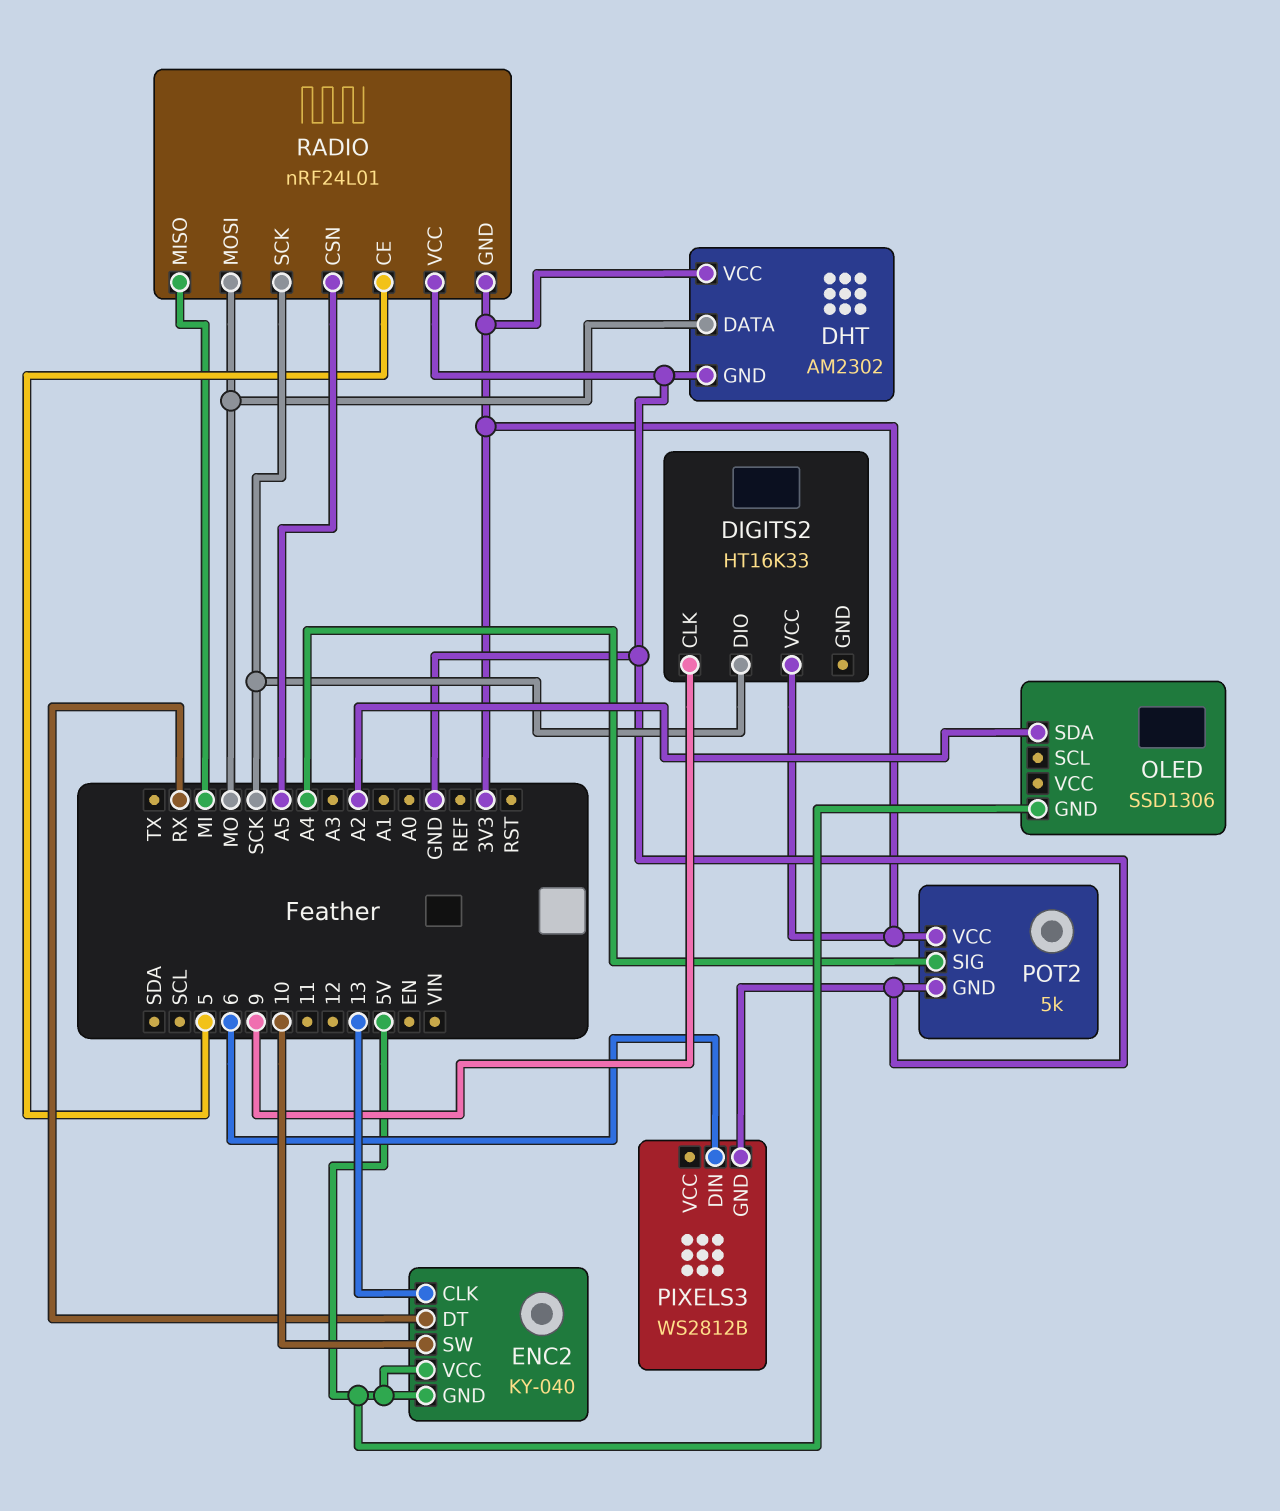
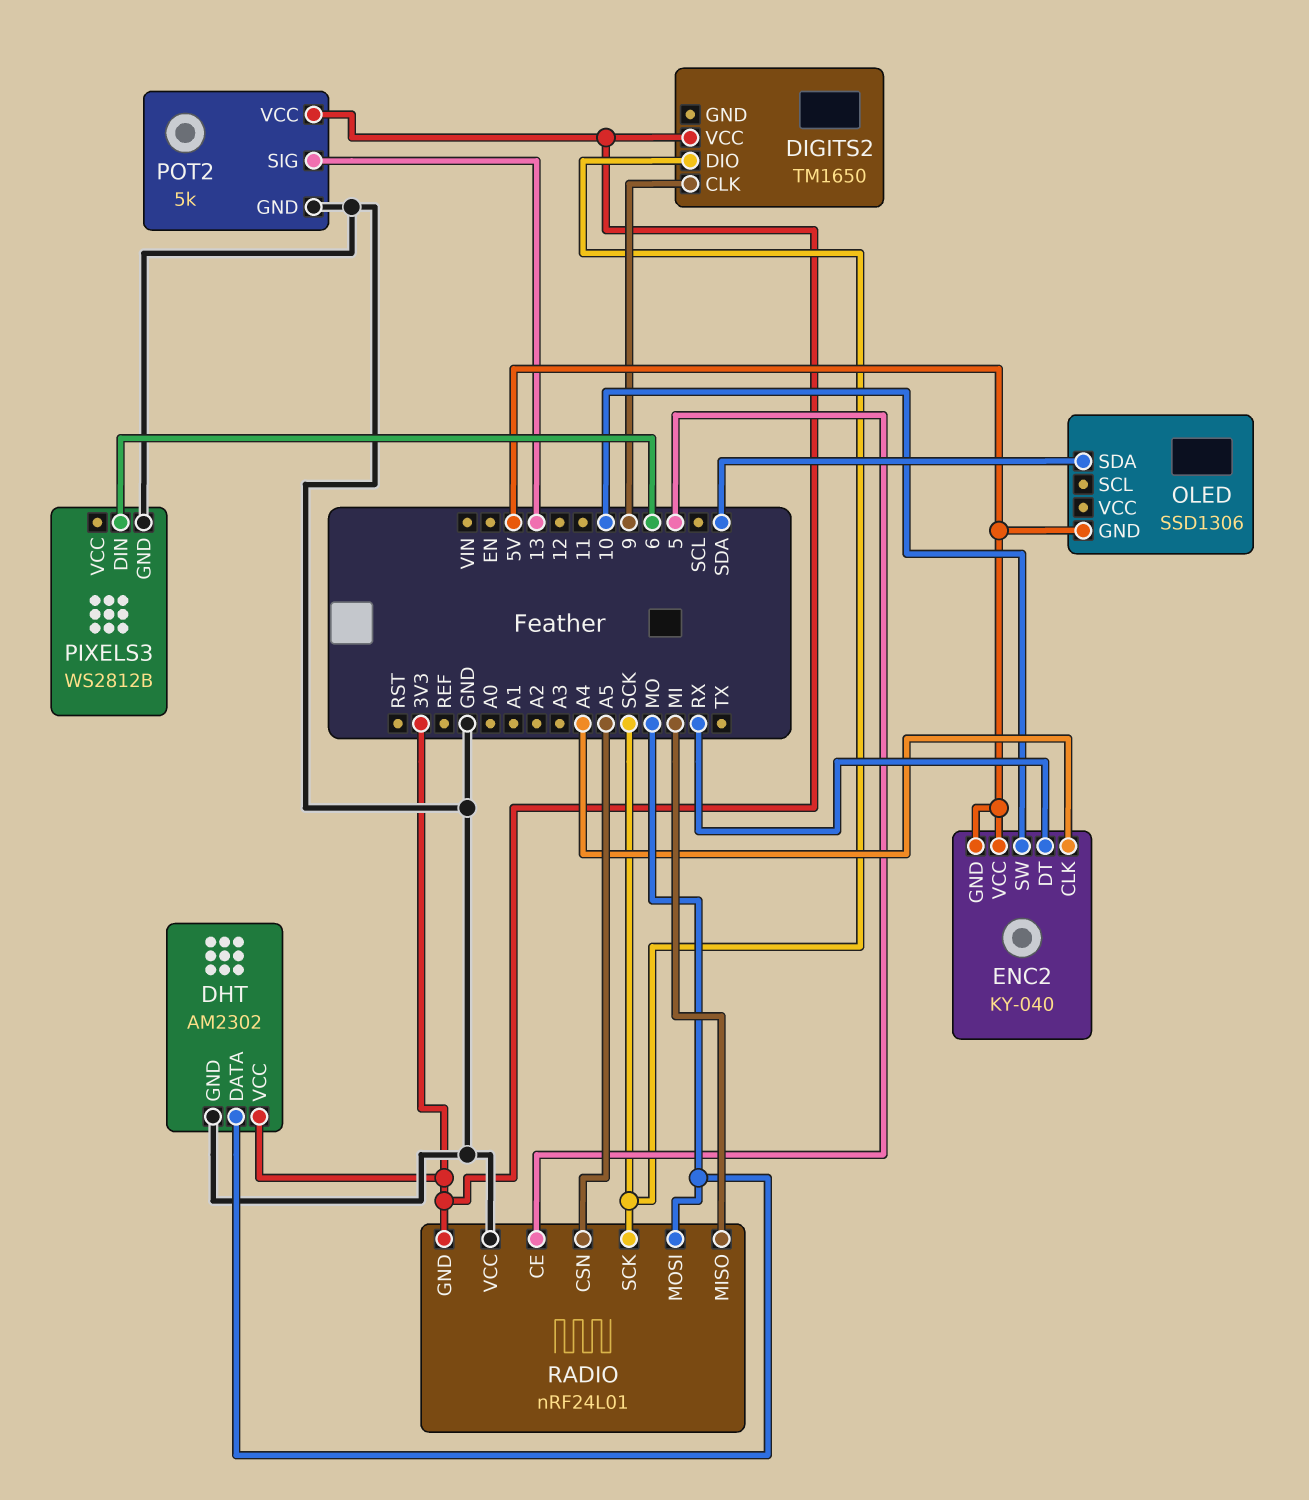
DIGITS2: HT16K33 -> TM1650
ENC2 pin CLK: 13 -> A4
OLED pin SDA: A2 -> SDA
POT2 pin SIG: A4 -> 13

